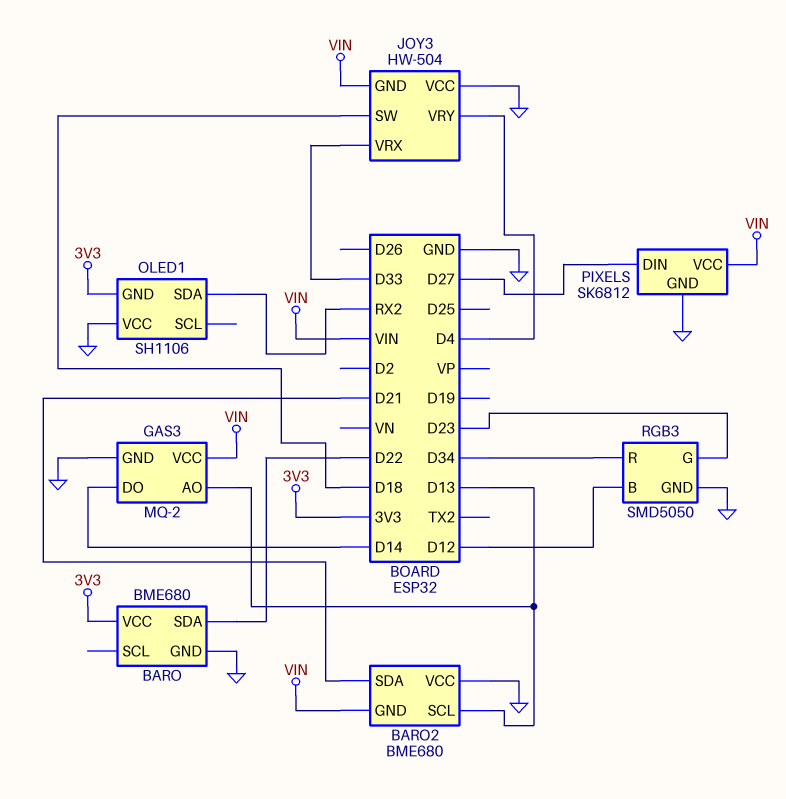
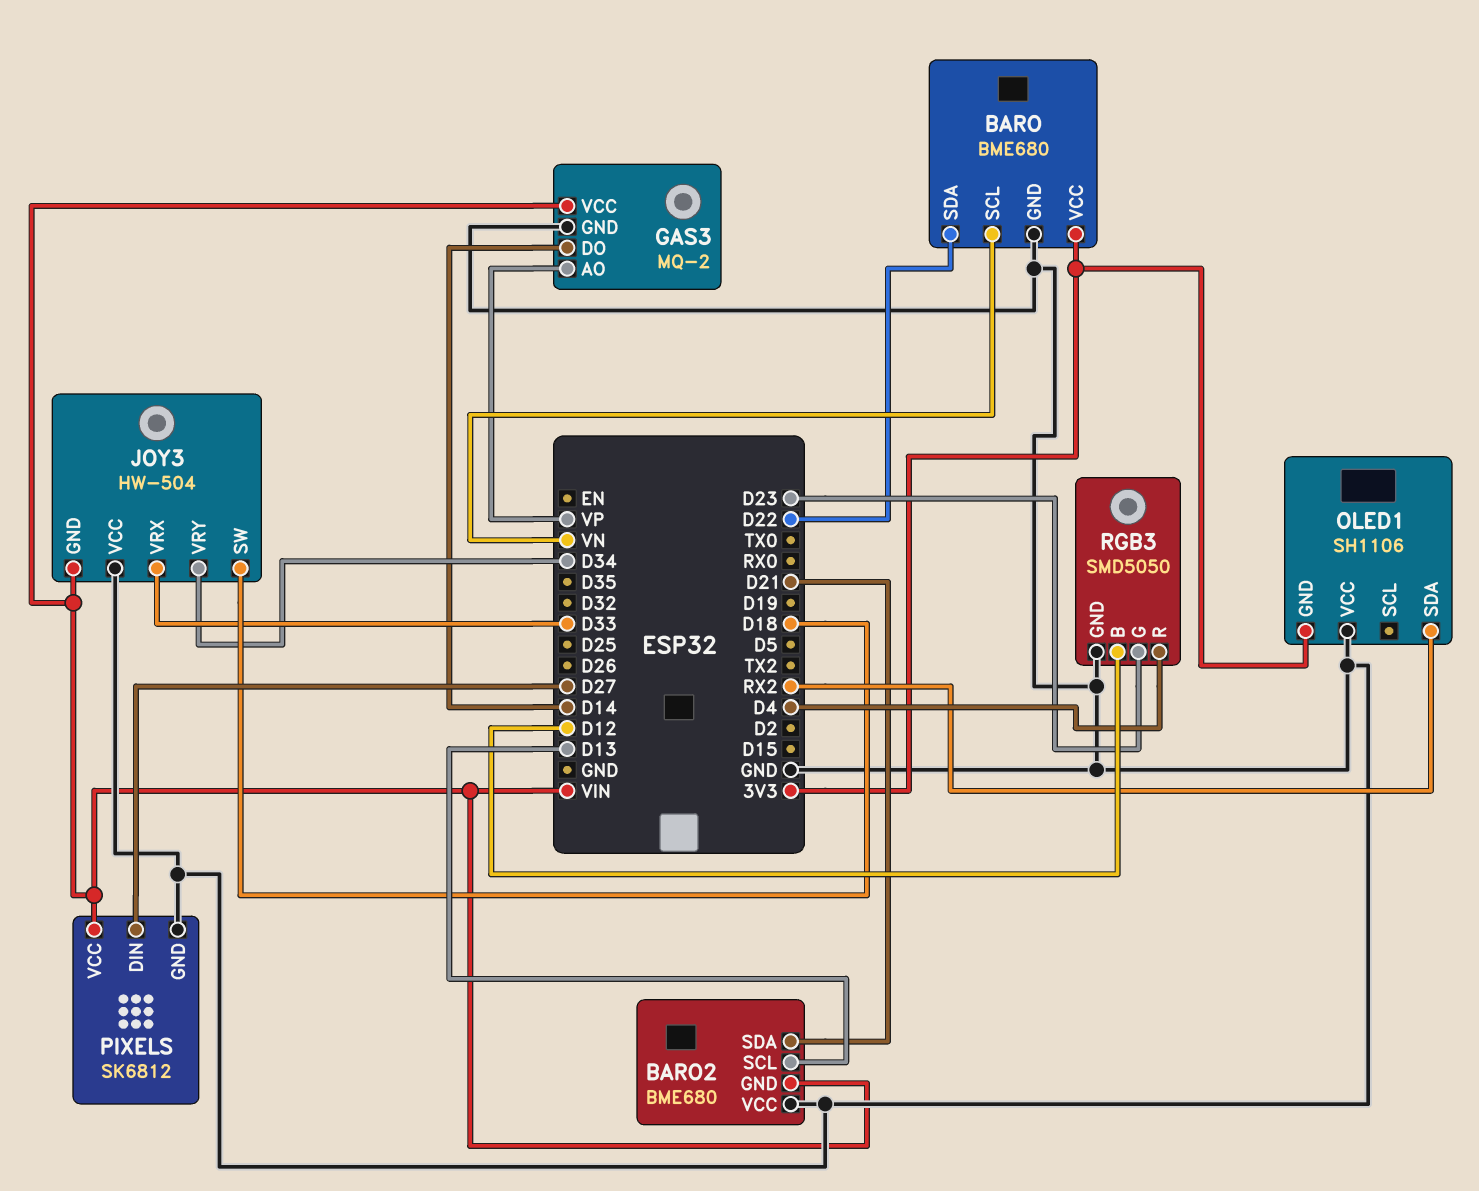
BARO pin SCL: none -> VN
GAS3 pin AO: D13 -> VP
JOY3 pin VRY: D4 -> D34
RGB3 pin R: D34 -> D4

